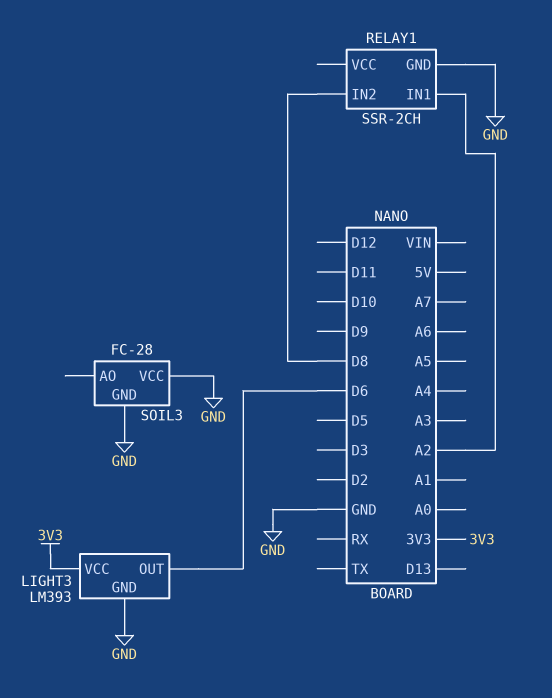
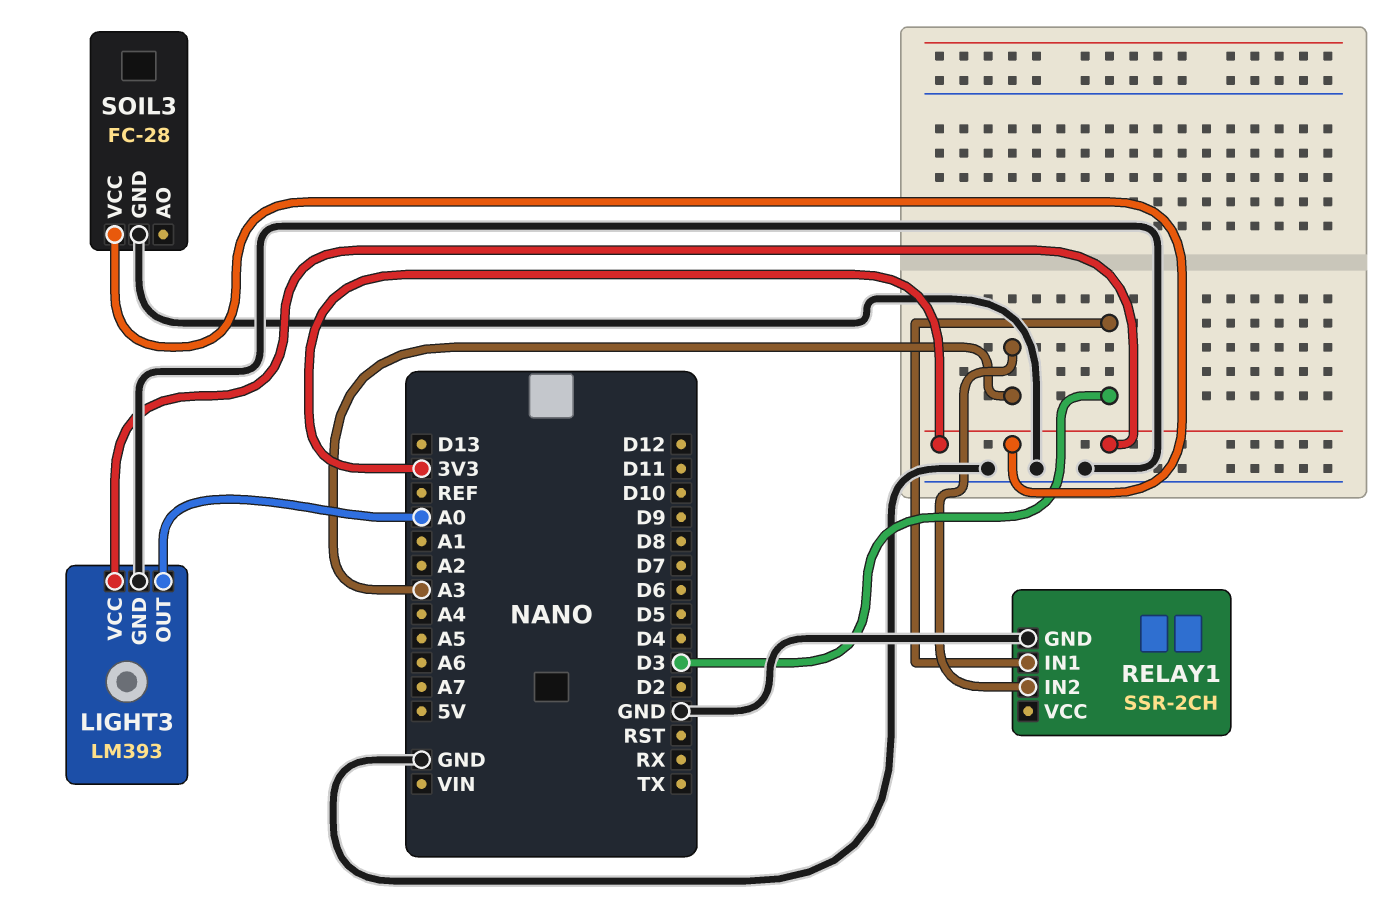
LIGHT3 pin OUT: D6 -> A0
RELAY1 pin IN1: A2 -> D3
RELAY1 pin IN2: D8 -> A3
SOIL3 pin VCC: GND -> 3V3

